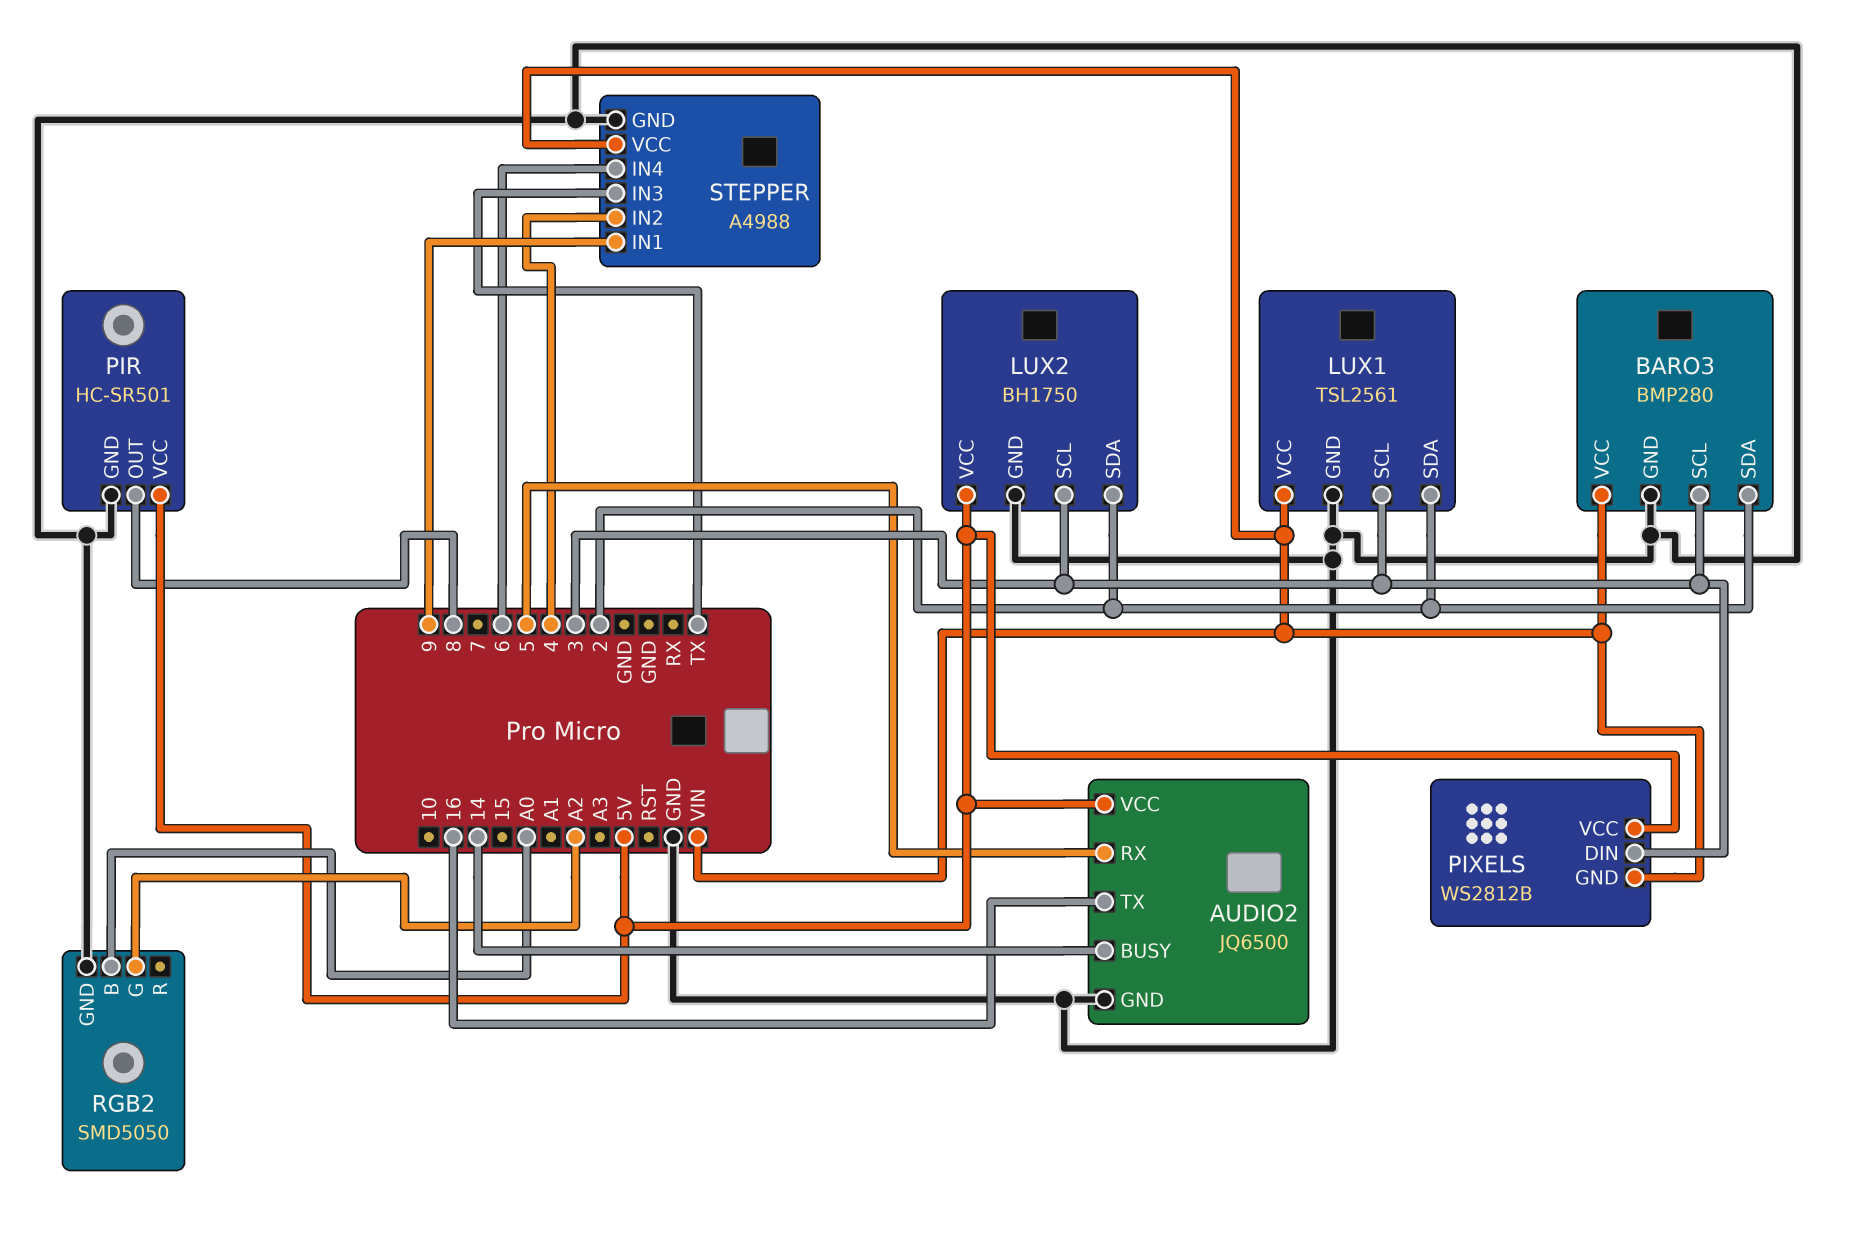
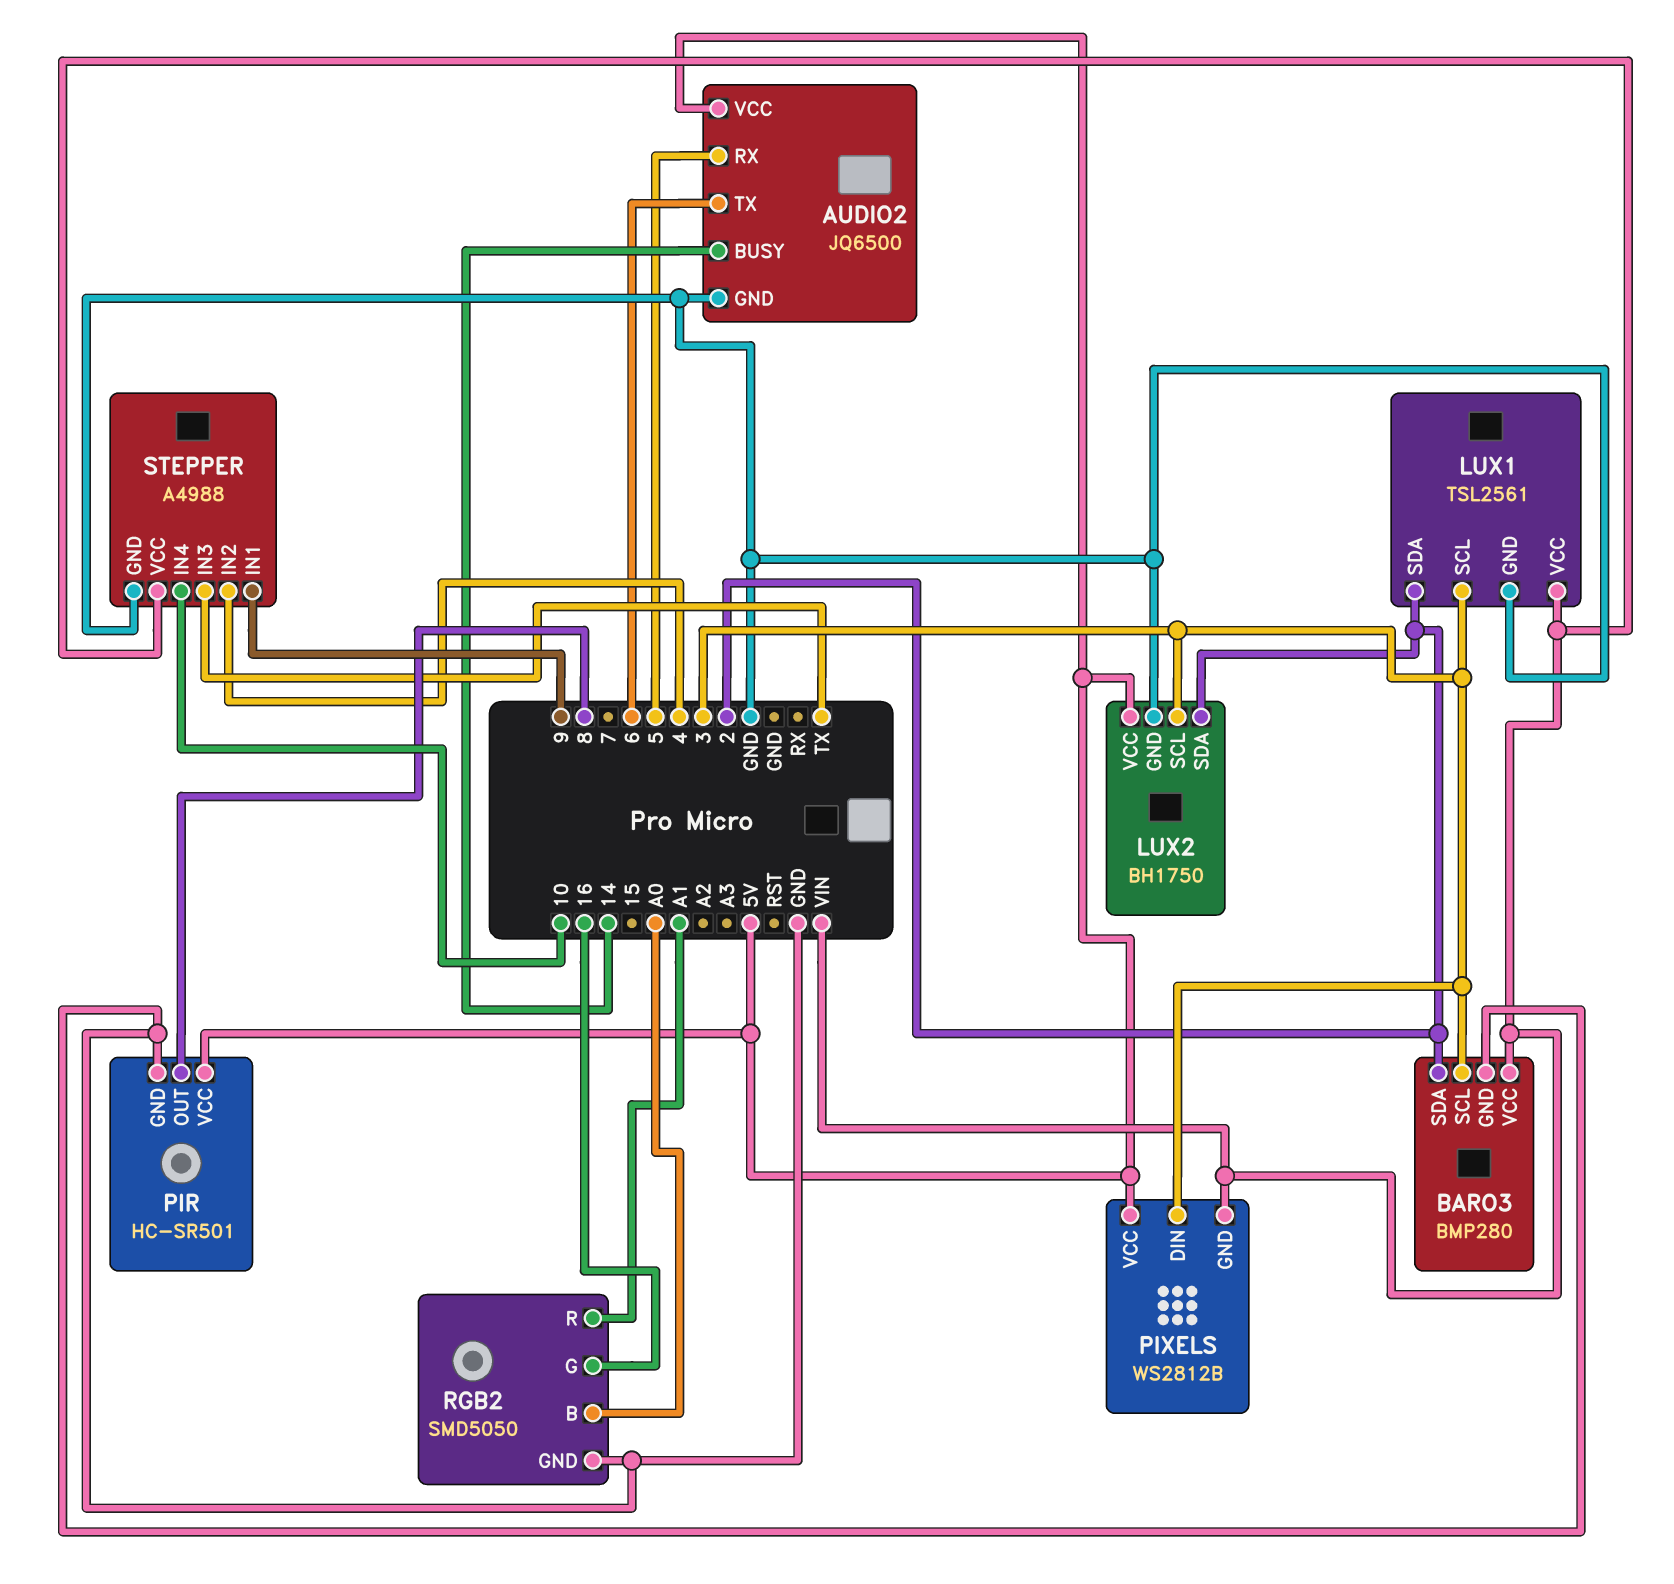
AUDIO2 pin TX: 16 -> 6
RGB2 pin G: A2 -> 16
RGB2 pin R: none -> A1
STEPPER pin IN4: 6 -> 10

